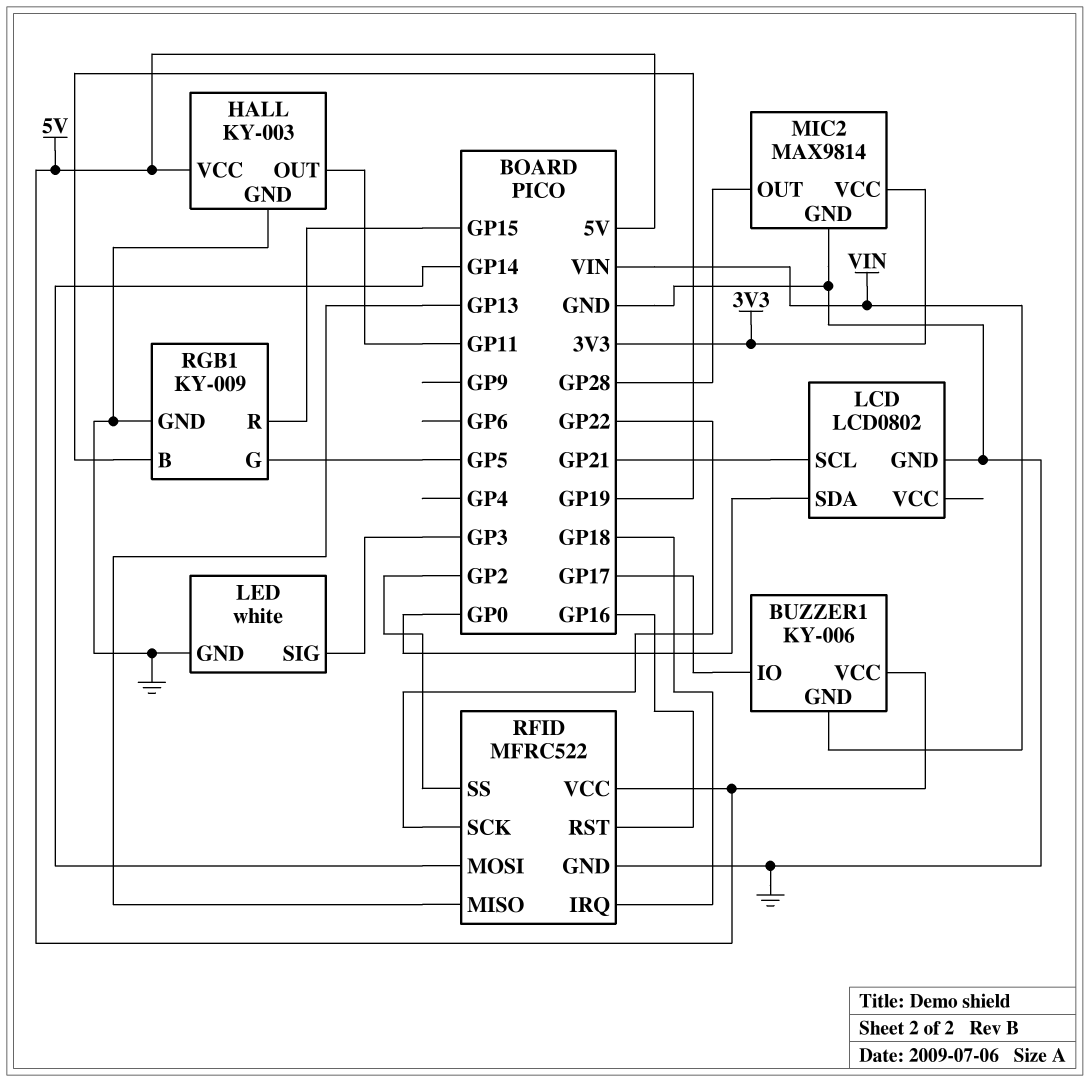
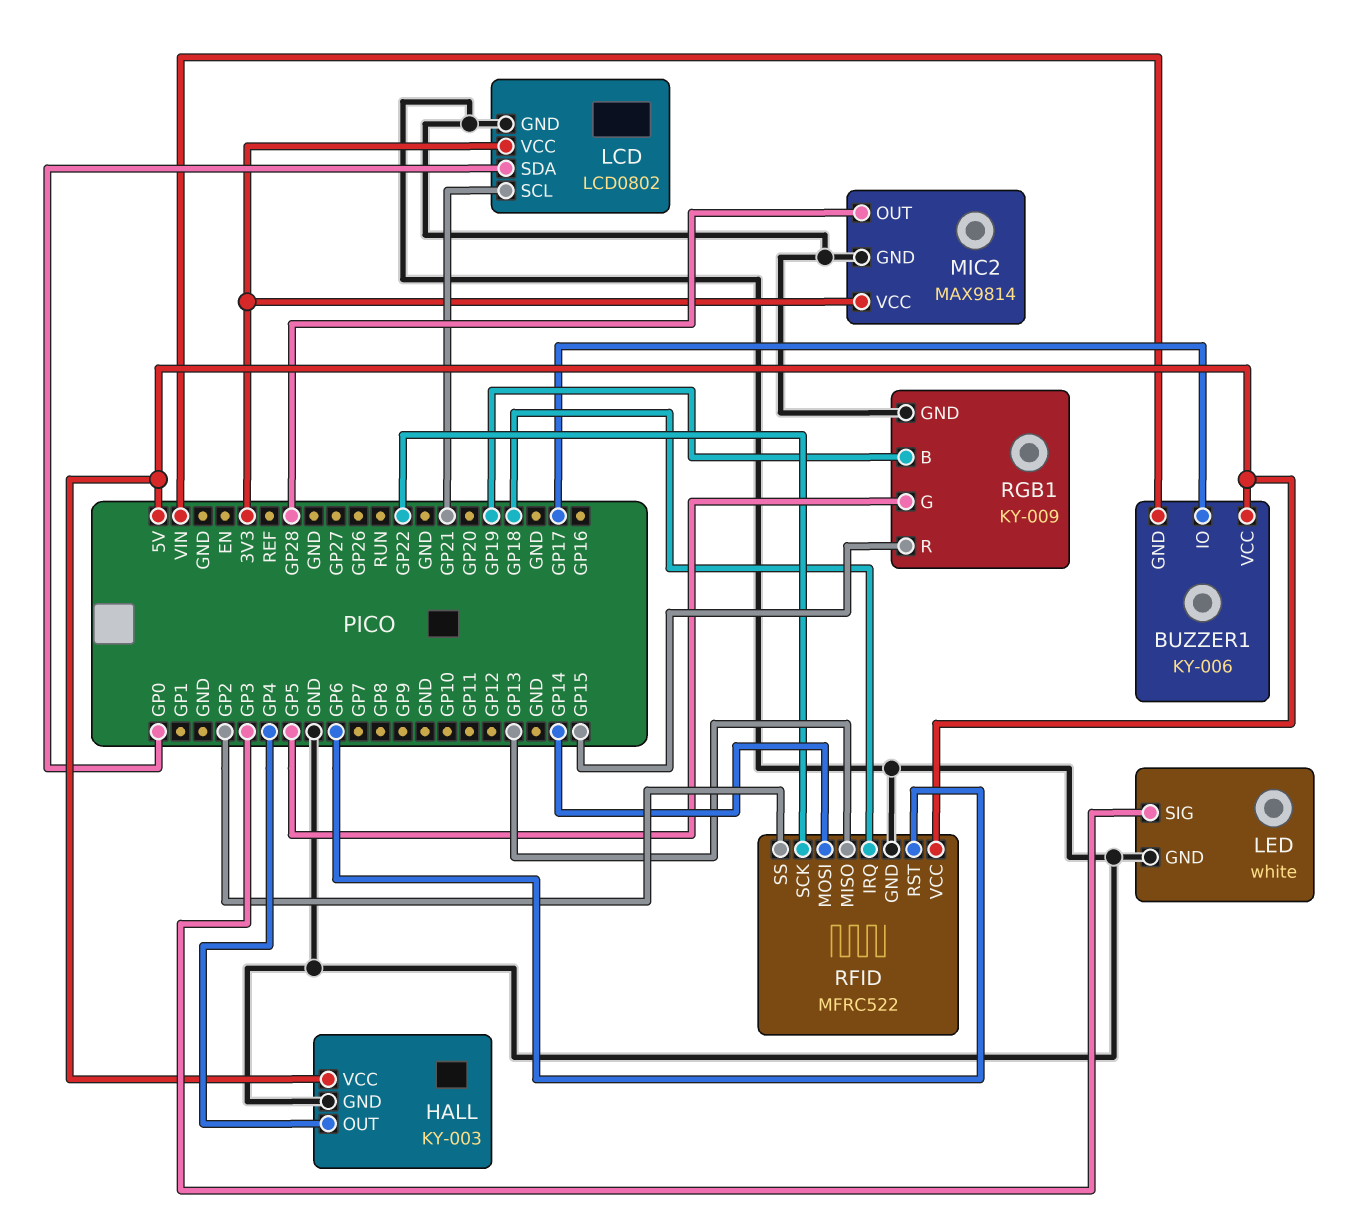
HALL pin OUT: GP11 -> GP4
LCD pin VCC: none -> 3V3
RFID pin RST: GP16 -> GP6

